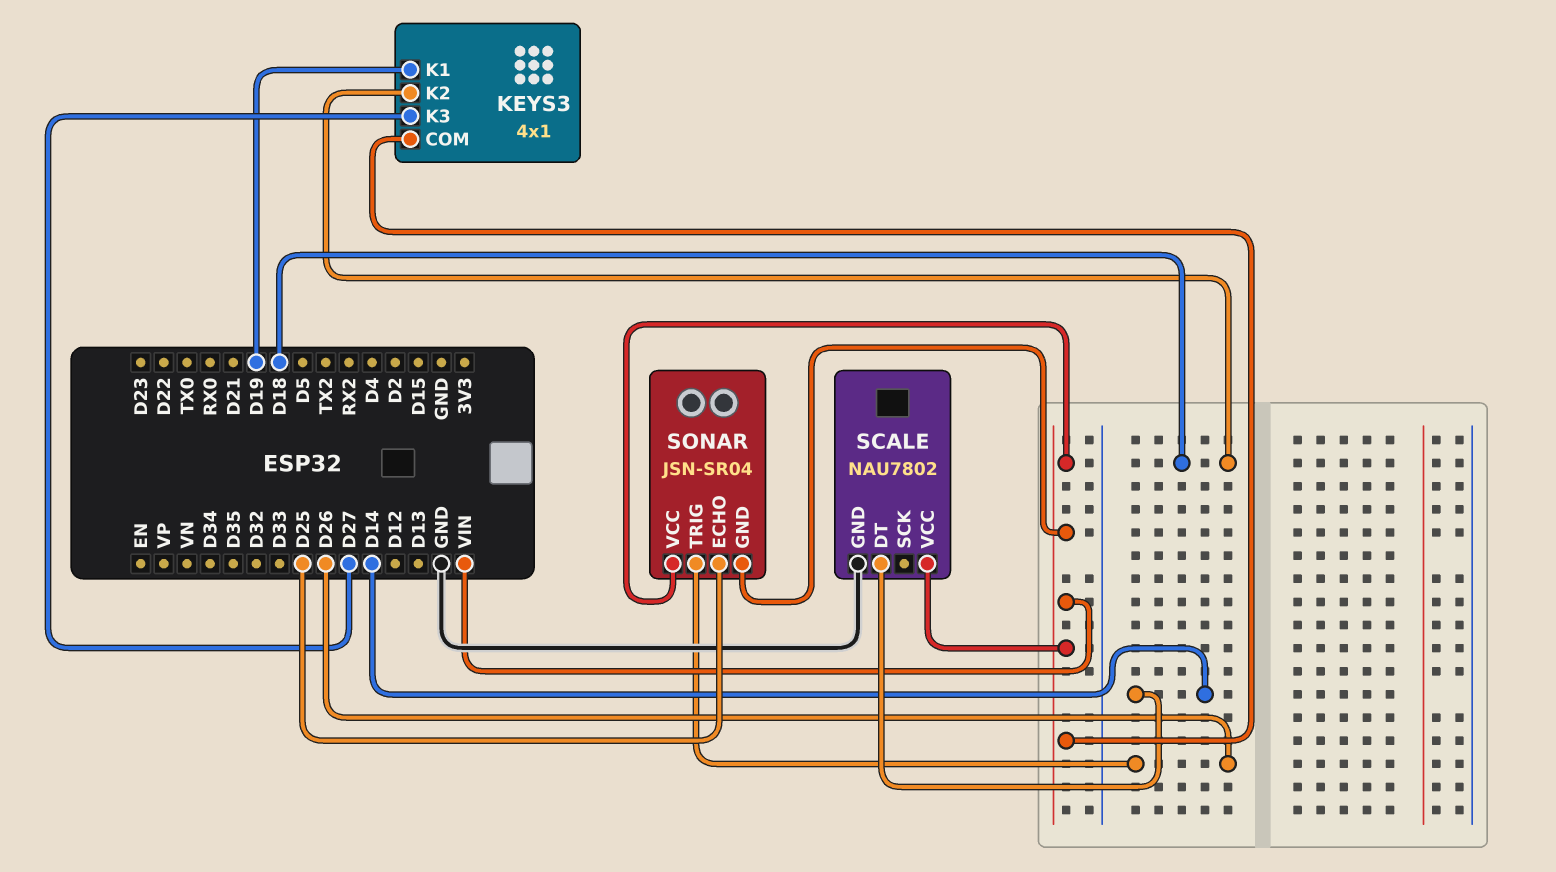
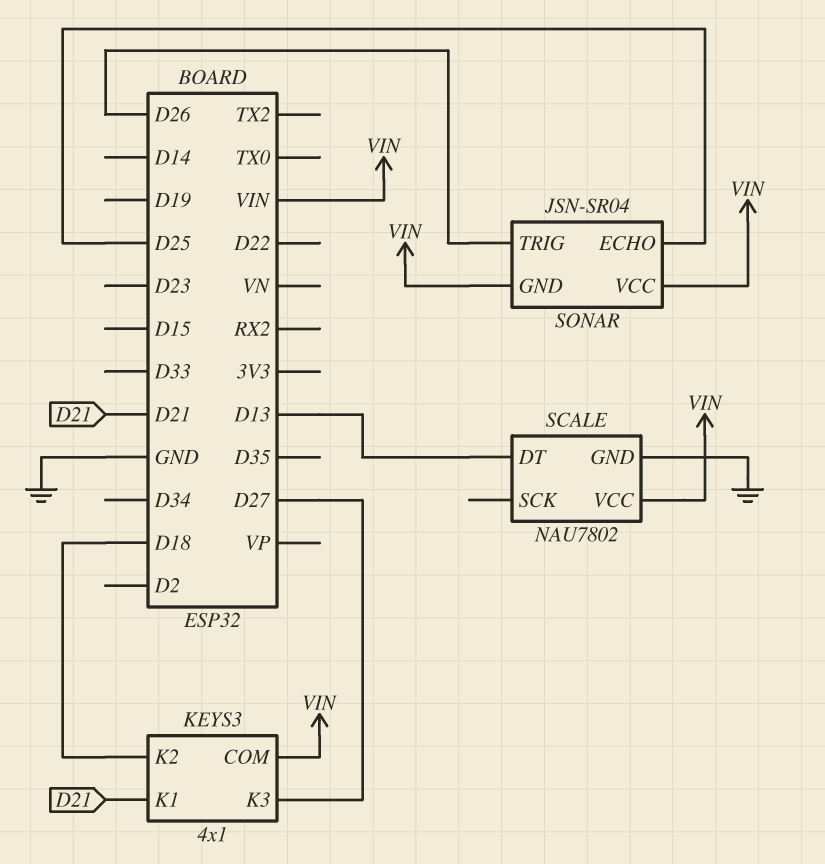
KEYS3 pin K1: D19 -> D21
SCALE pin DT: D14 -> D13

